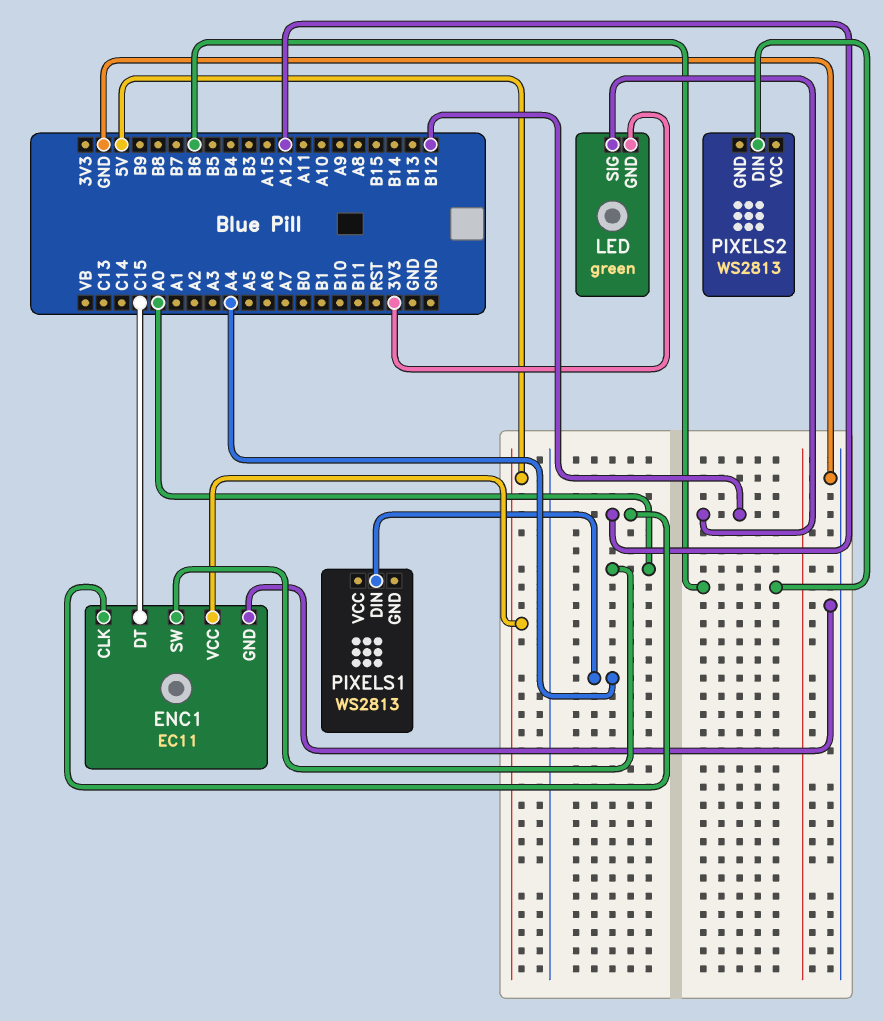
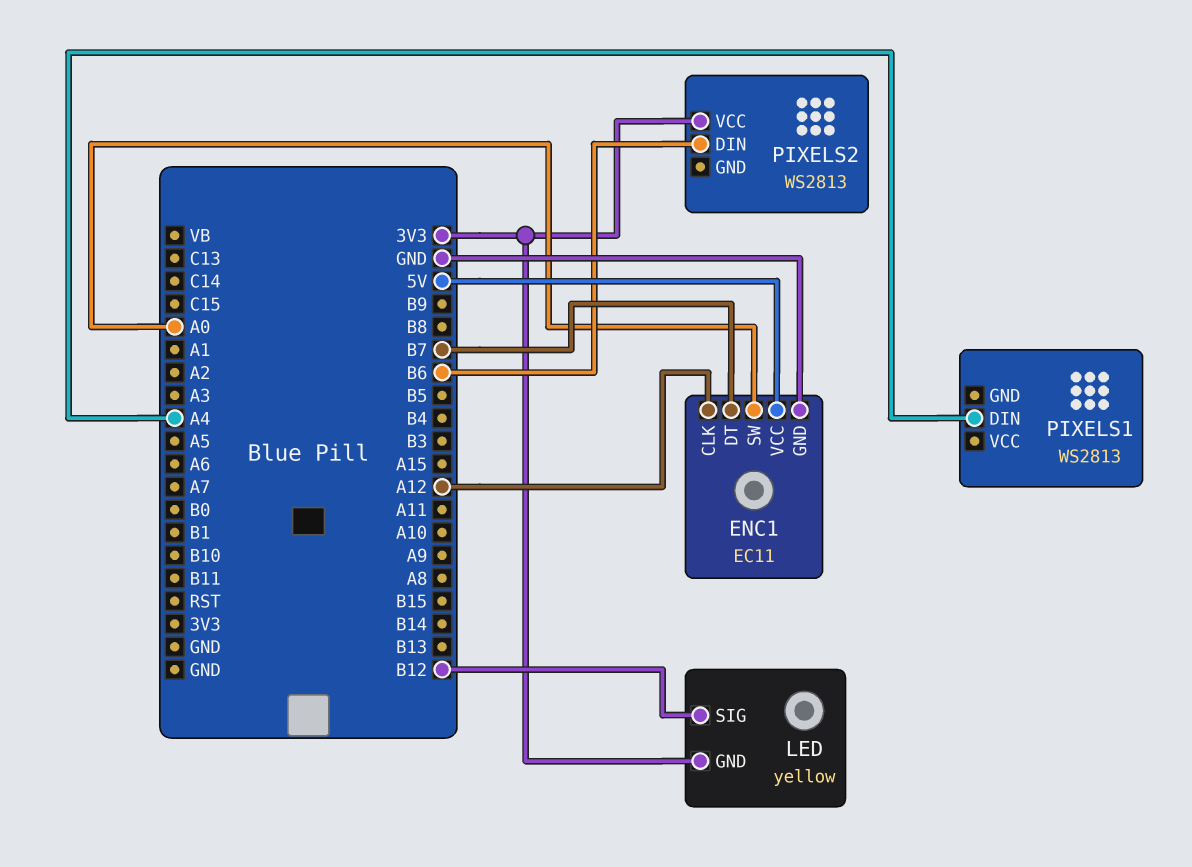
ENC1 pin DT: C15 -> B7
LED: green -> yellow
PIXELS2 pin VCC: none -> 3V3

